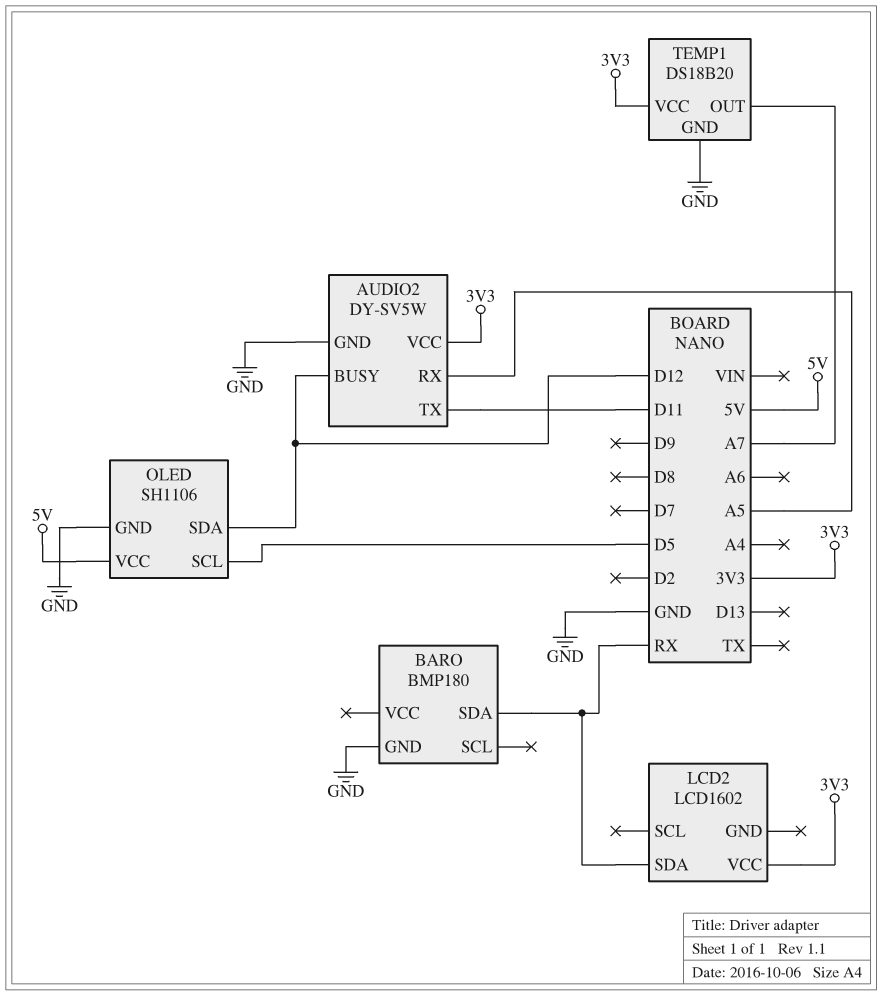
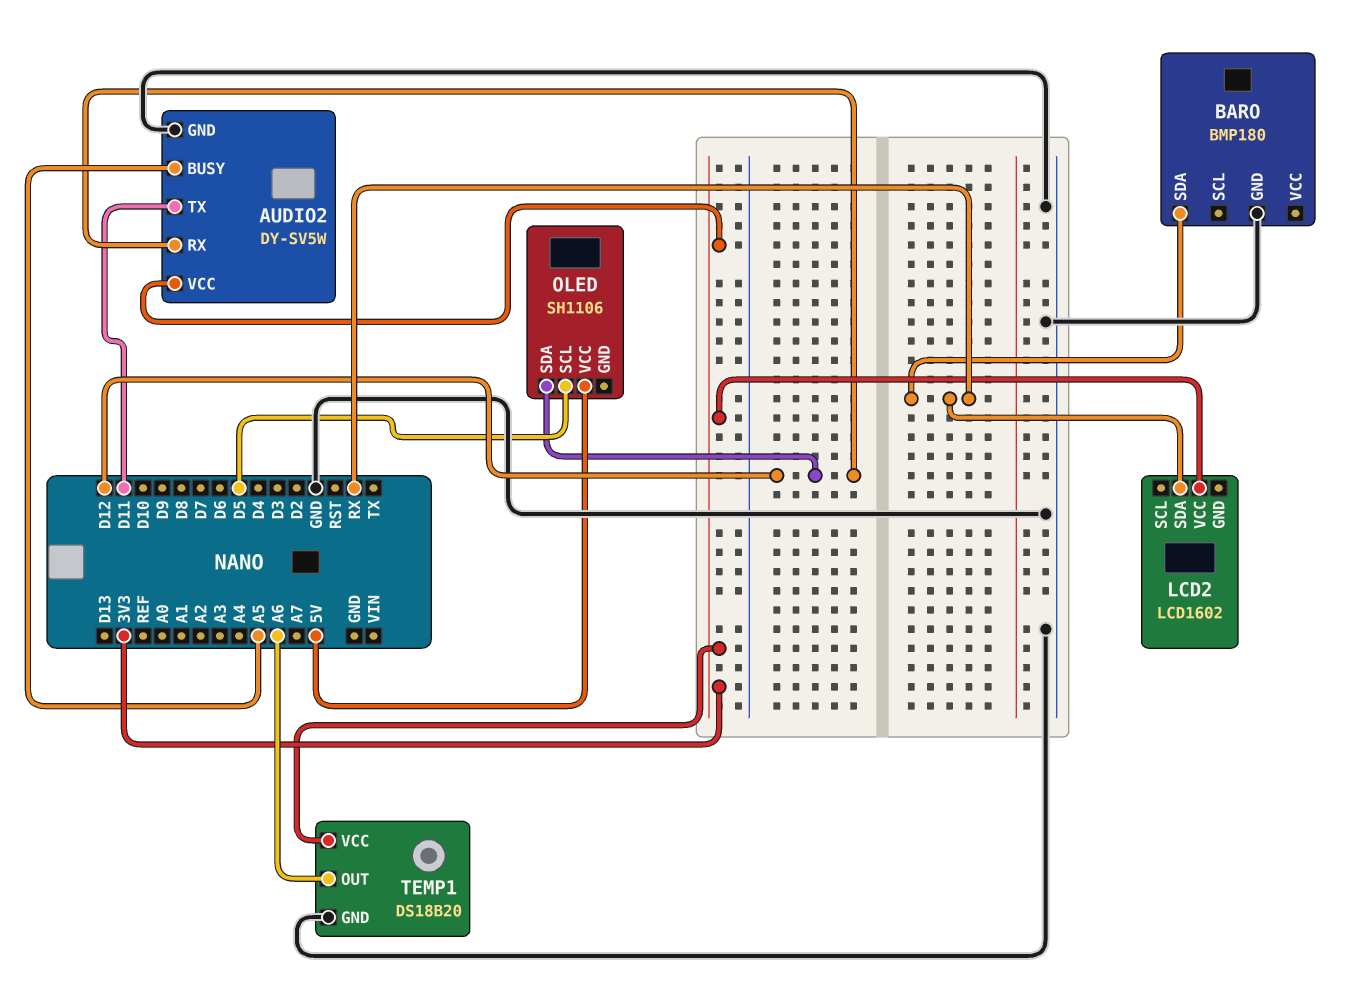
AUDIO2 pin BUSY: D12 -> A5
AUDIO2 pin RX: A5 -> D12
OLED pin GND: GND -> none
TEMP1 pin OUT: A7 -> A6

